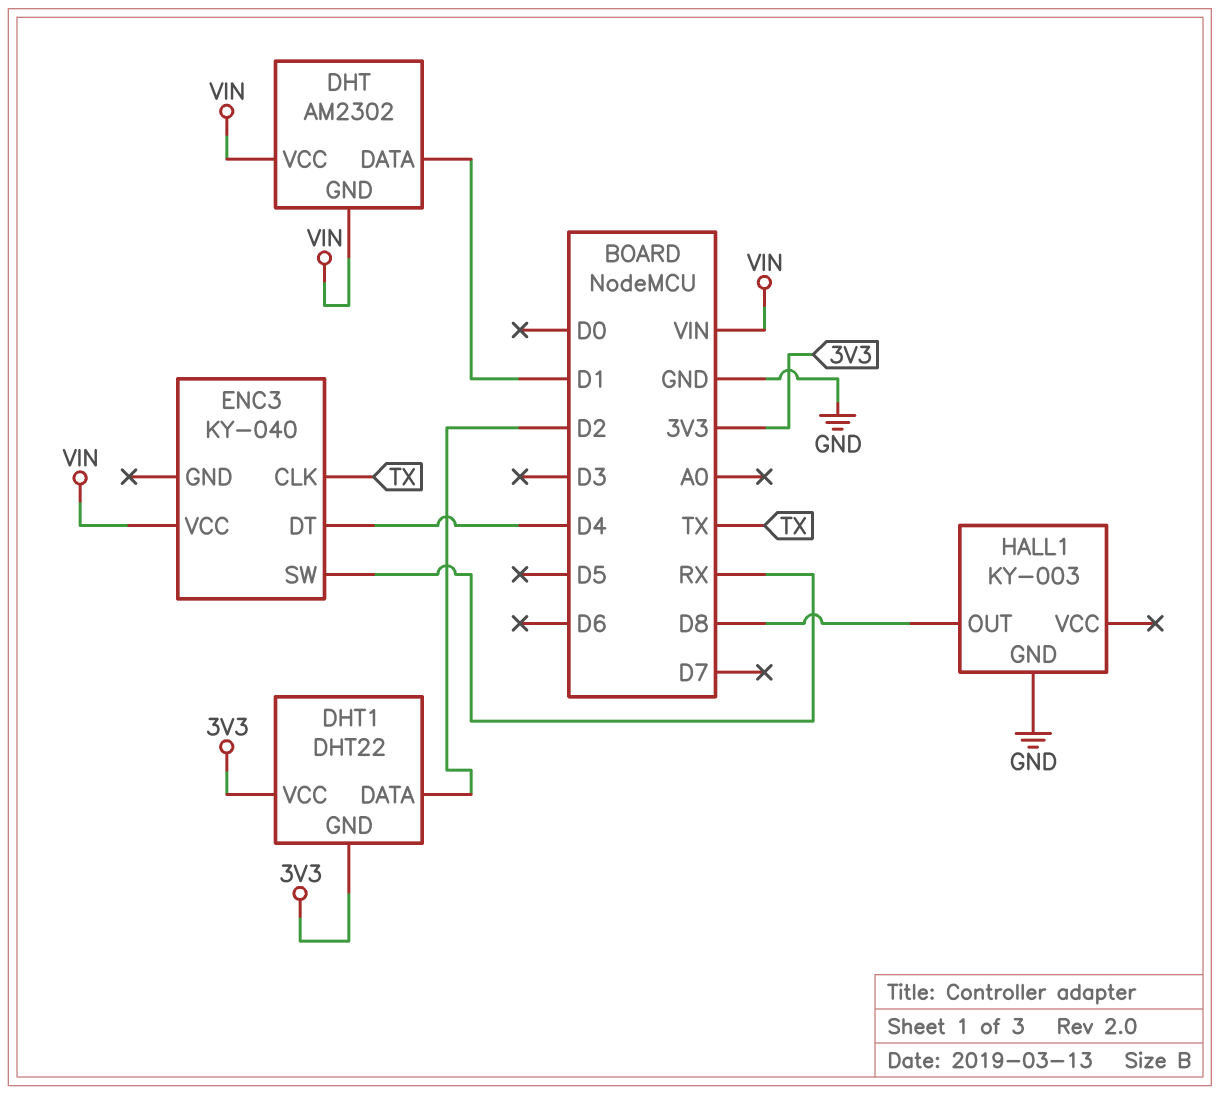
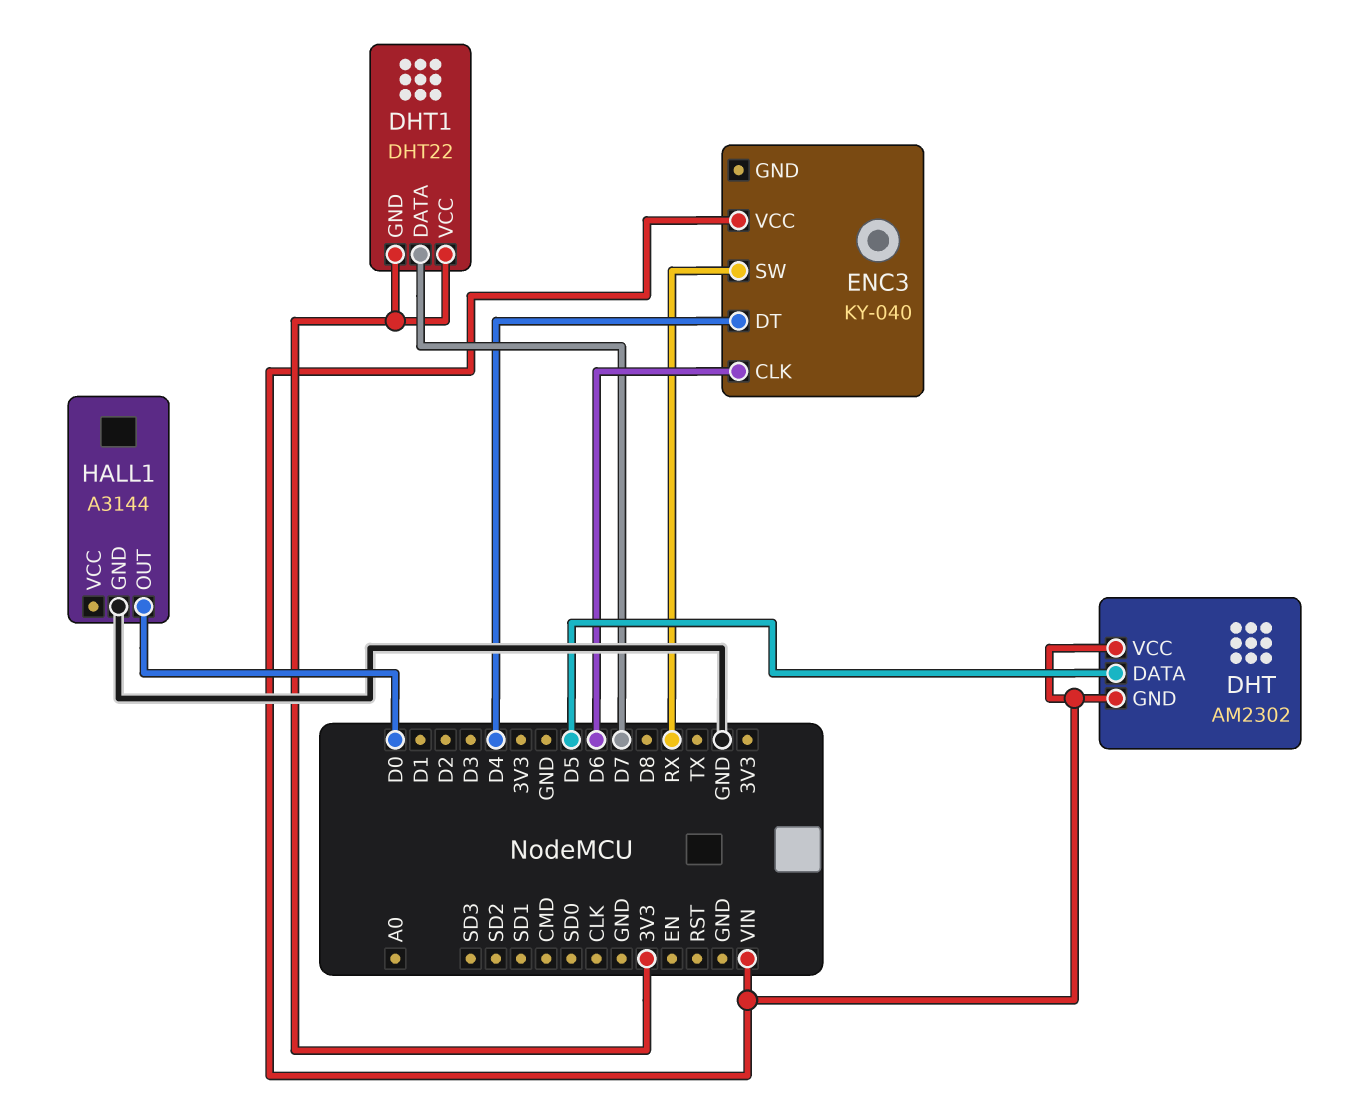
DHT pin DATA: D1 -> D5
DHT1 pin DATA: D2 -> D7
ENC3 pin CLK: TX -> D6
HALL1: KY-003 -> A3144
HALL1 pin OUT: D8 -> D0

